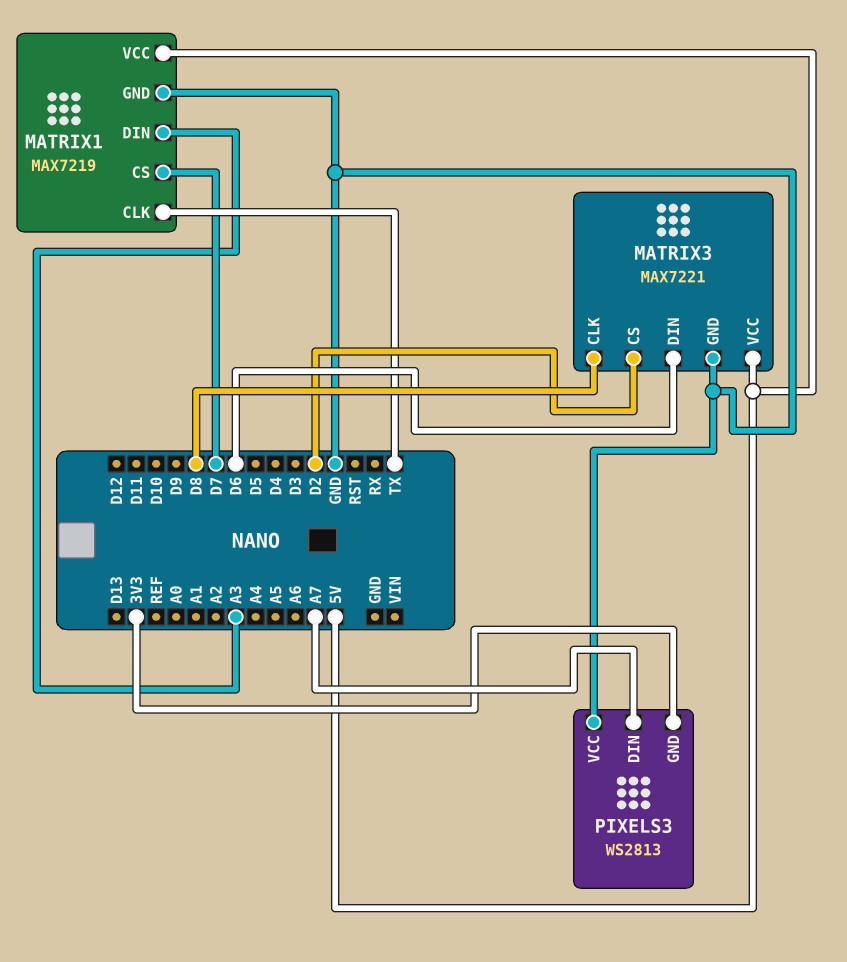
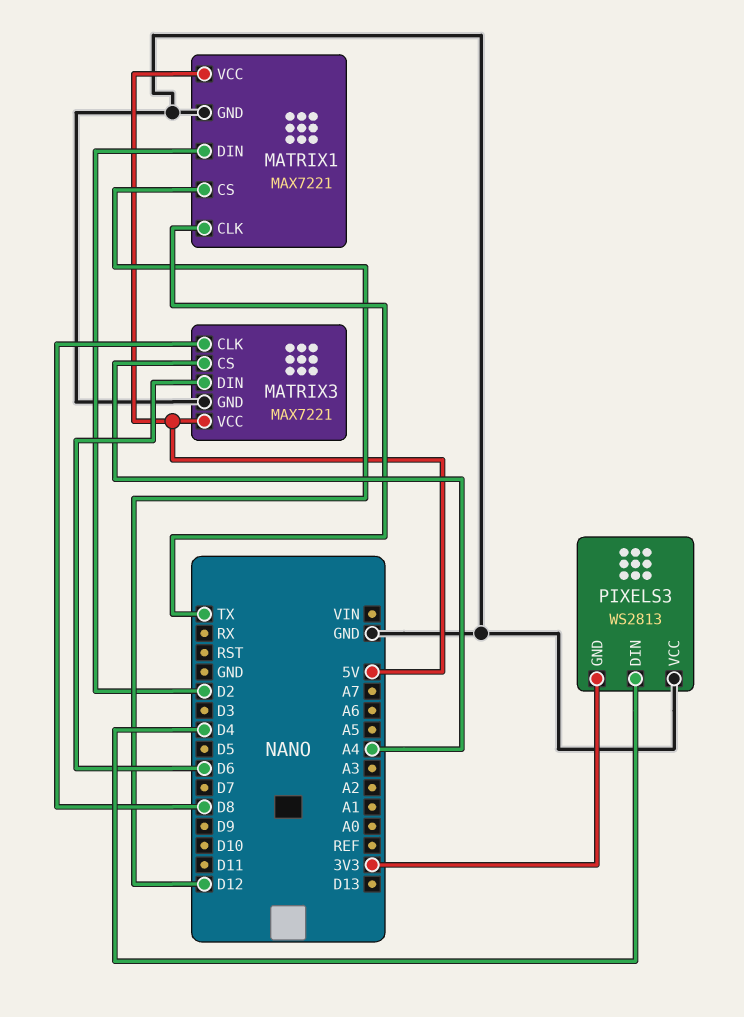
MATRIX1: MAX7219 -> MAX7221
MATRIX1 pin CS: D7 -> D12
MATRIX1 pin DIN: A3 -> D2
MATRIX3 pin CS: D2 -> A4
PIXELS3 pin DIN: A7 -> D4

